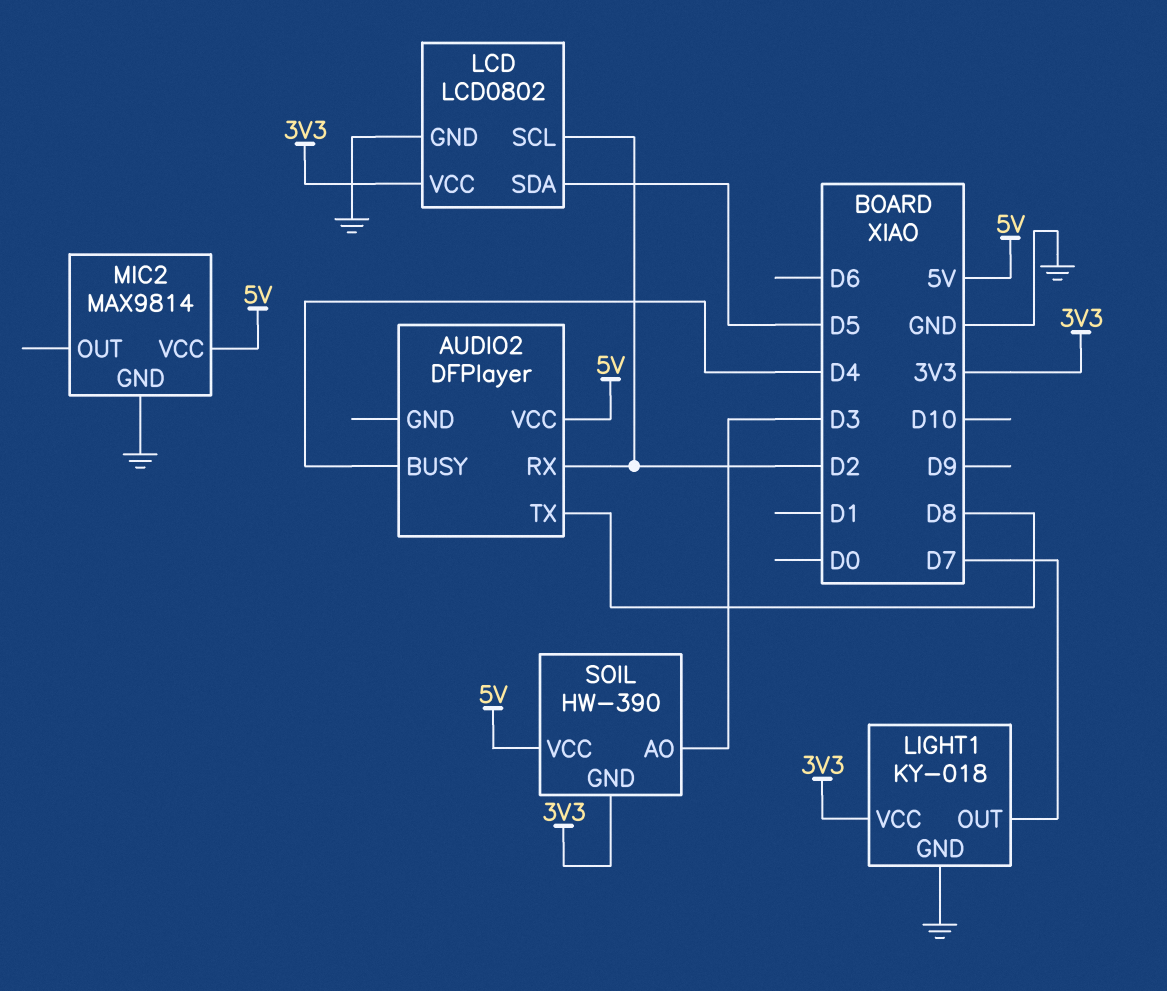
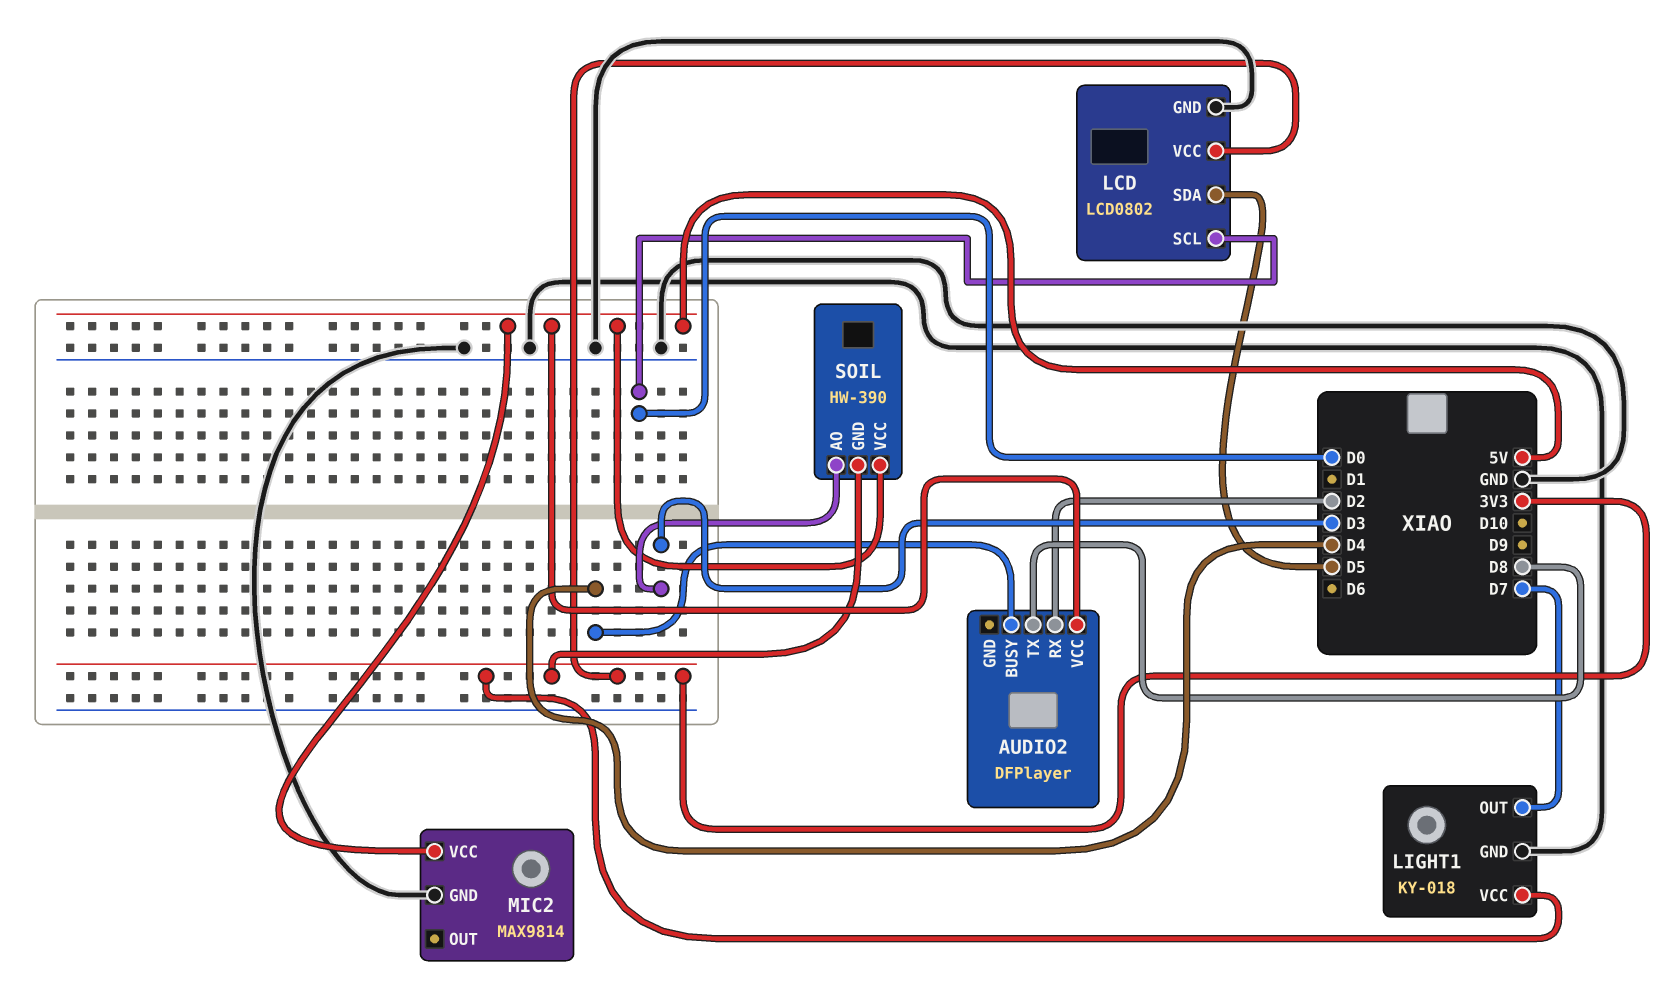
LCD pin SCL: D2 -> D0

